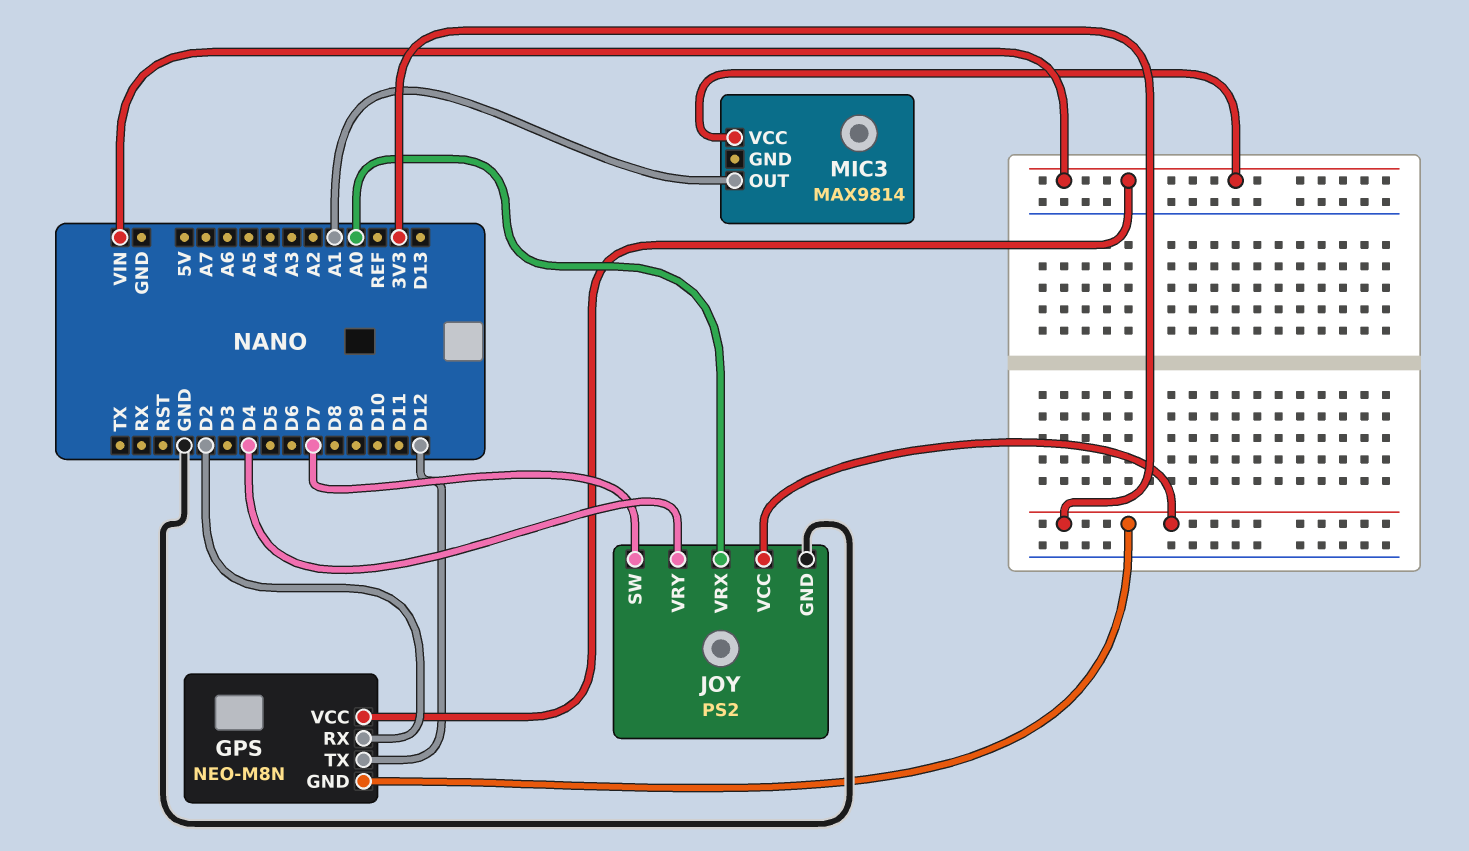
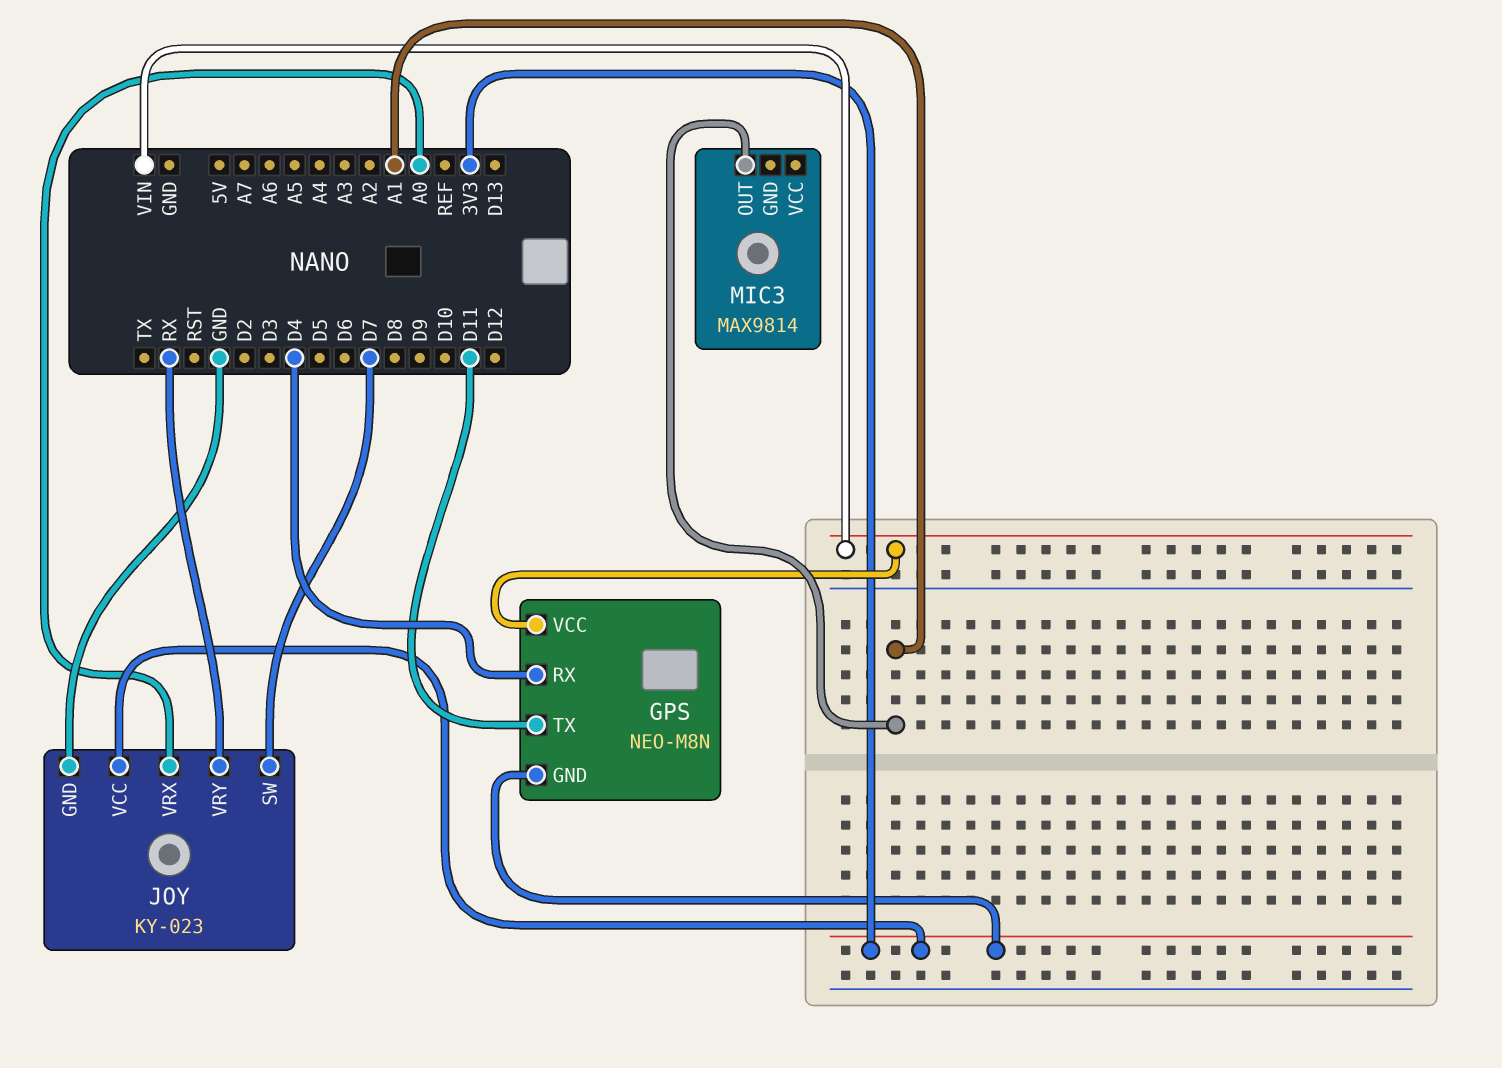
GPS pin RX: D2 -> D4
GPS pin TX: D12 -> D11
JOY: PS2 -> KY-023
JOY pin VRY: D4 -> RX
MIC3 pin VCC: VIN -> none

